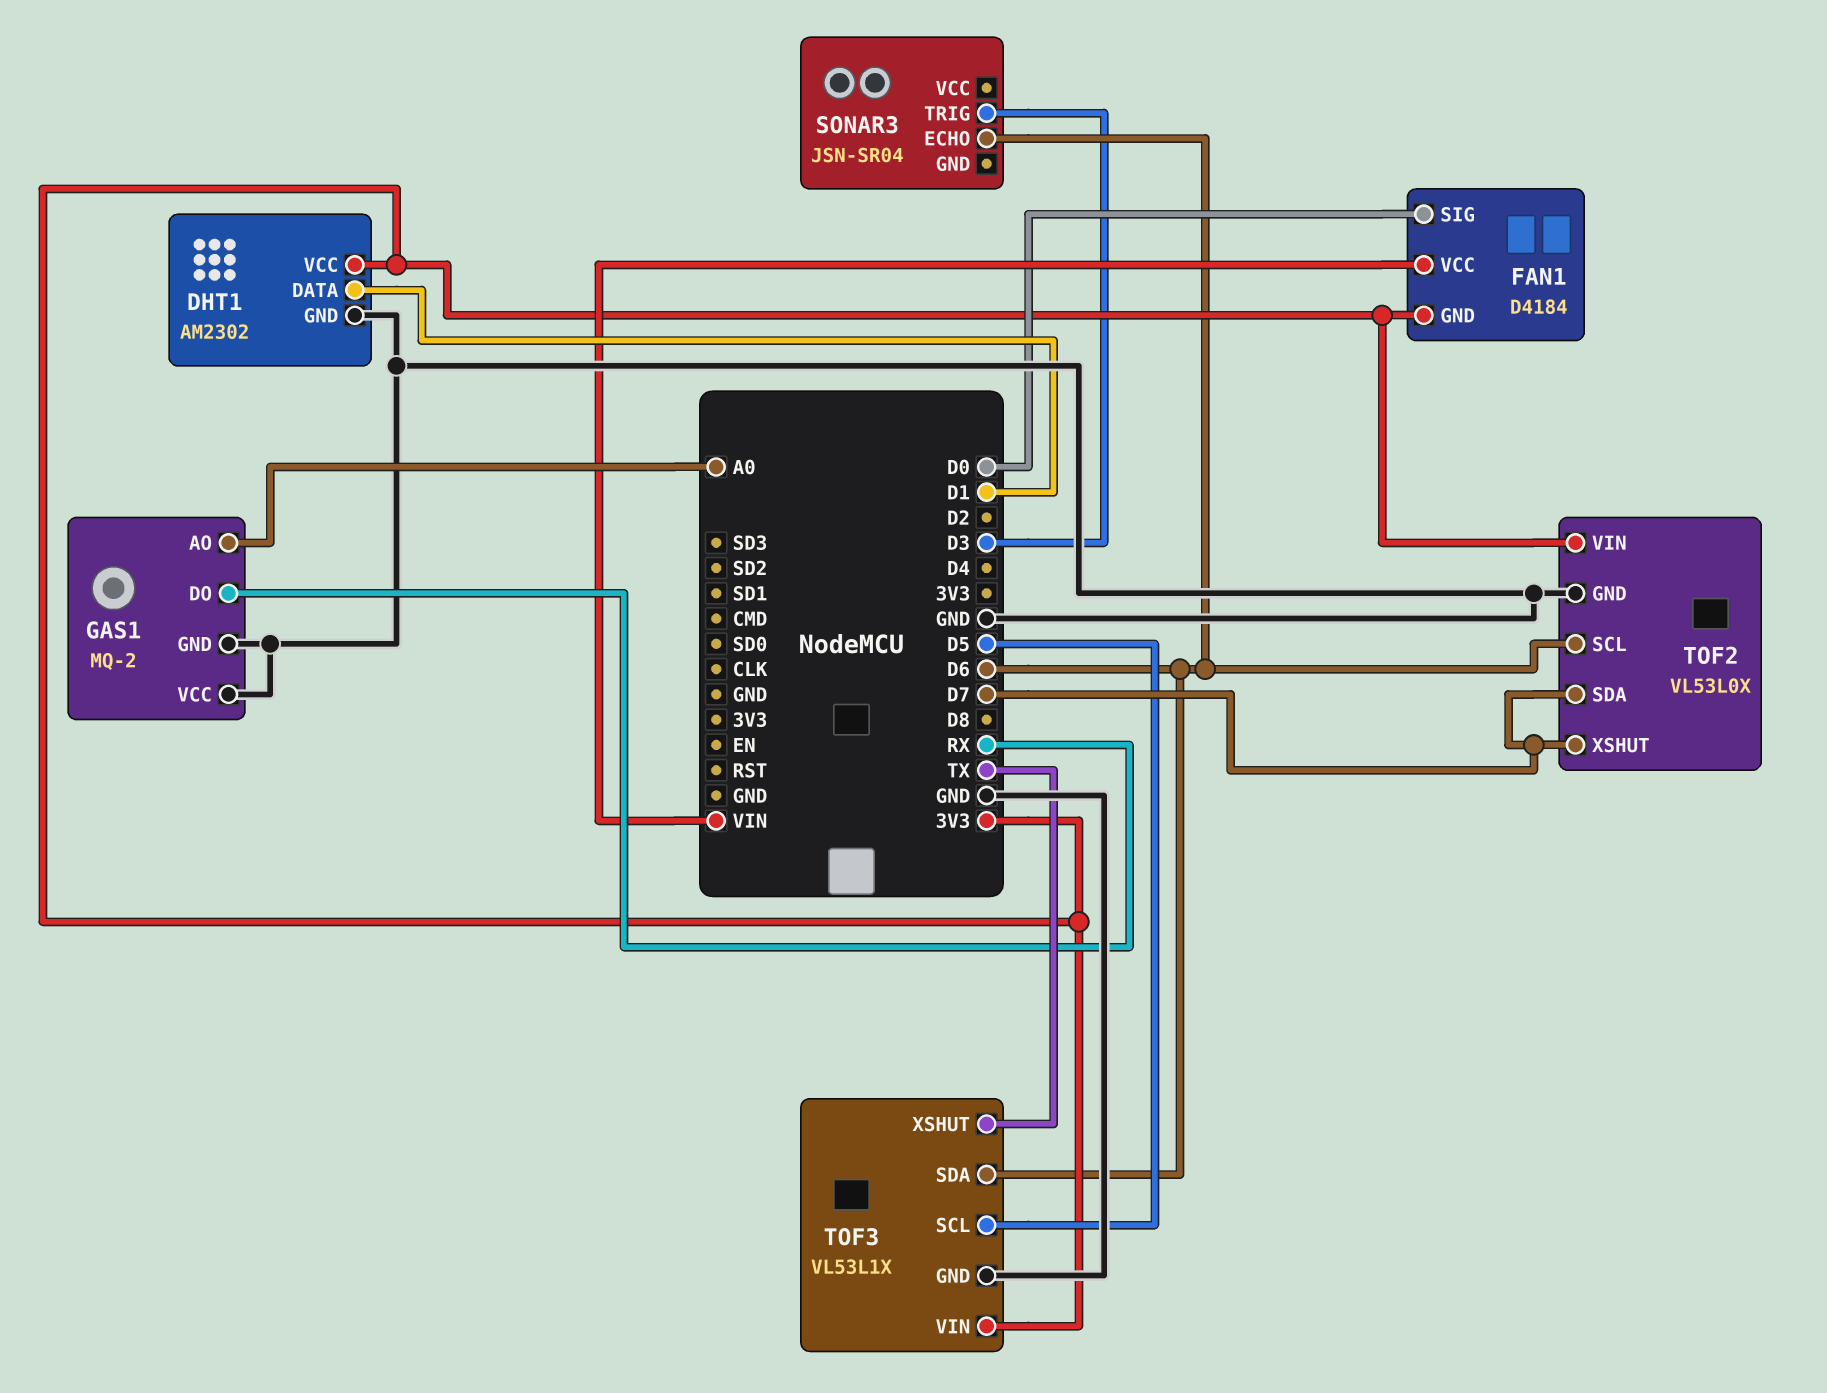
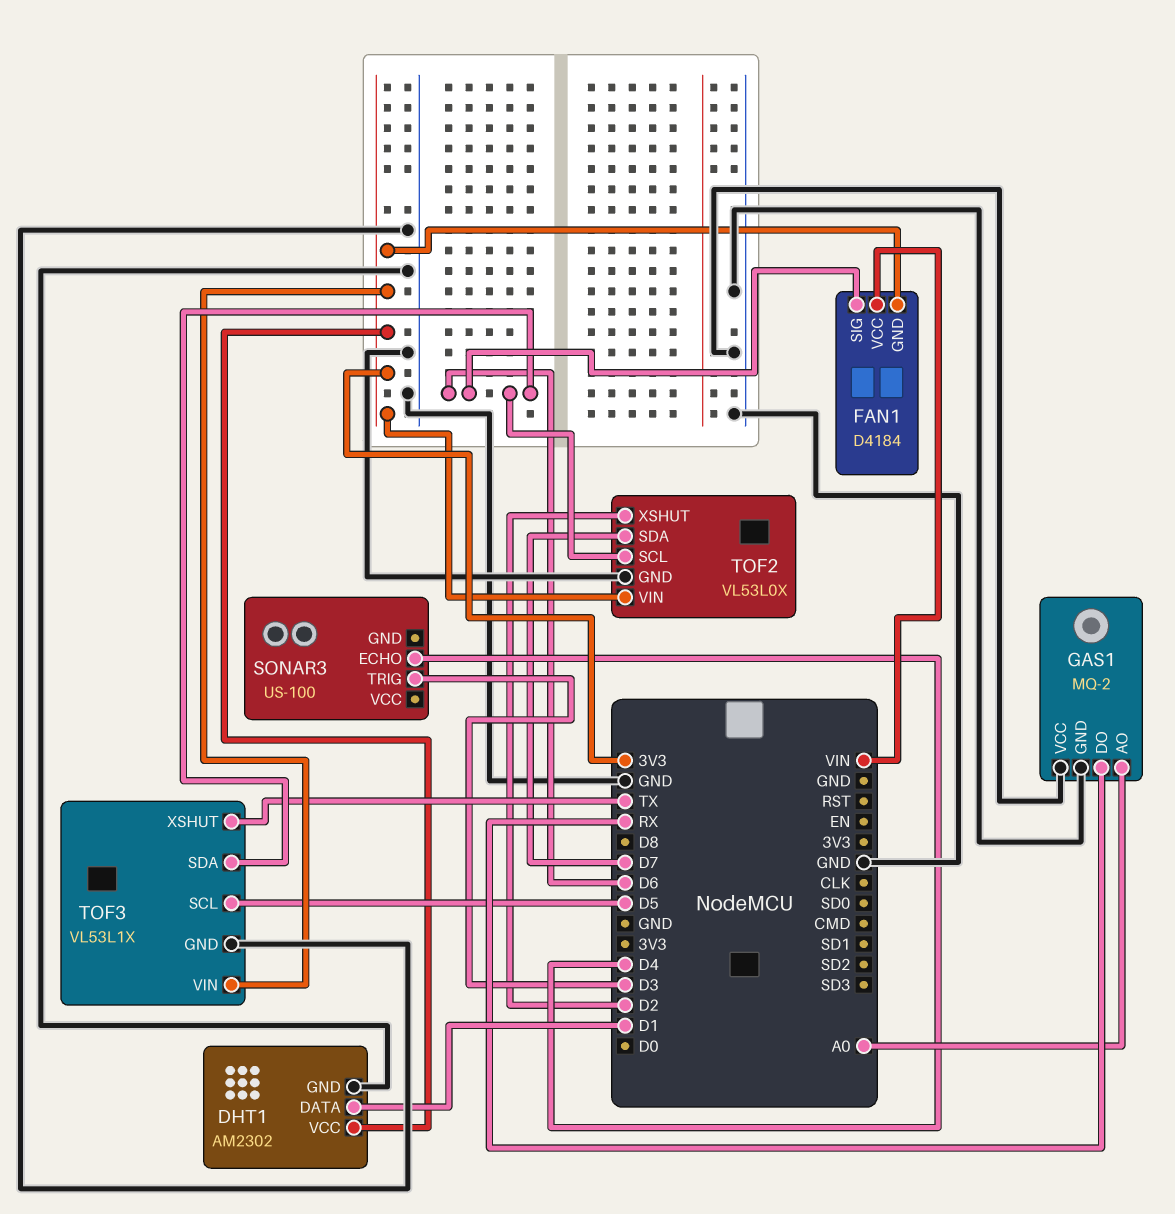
FAN1 pin SIG: D0 -> D6
SONAR3: JSN-SR04 -> US-100
SONAR3 pin ECHO: D6 -> D4
TOF2 pin XSHUT: D7 -> D2

